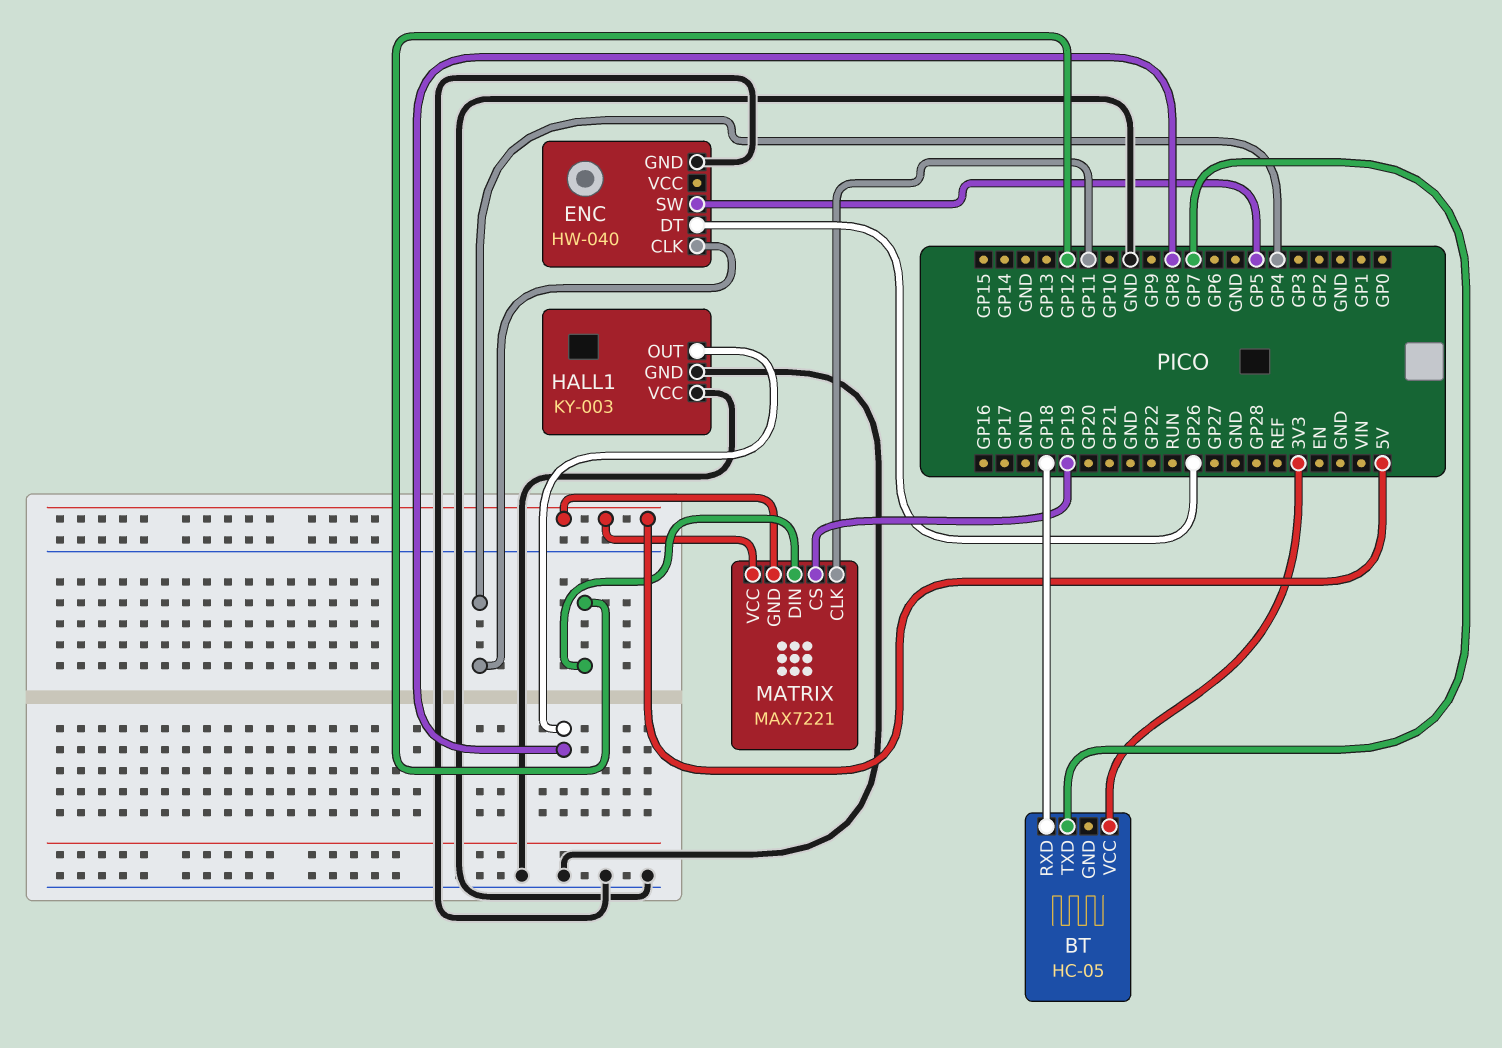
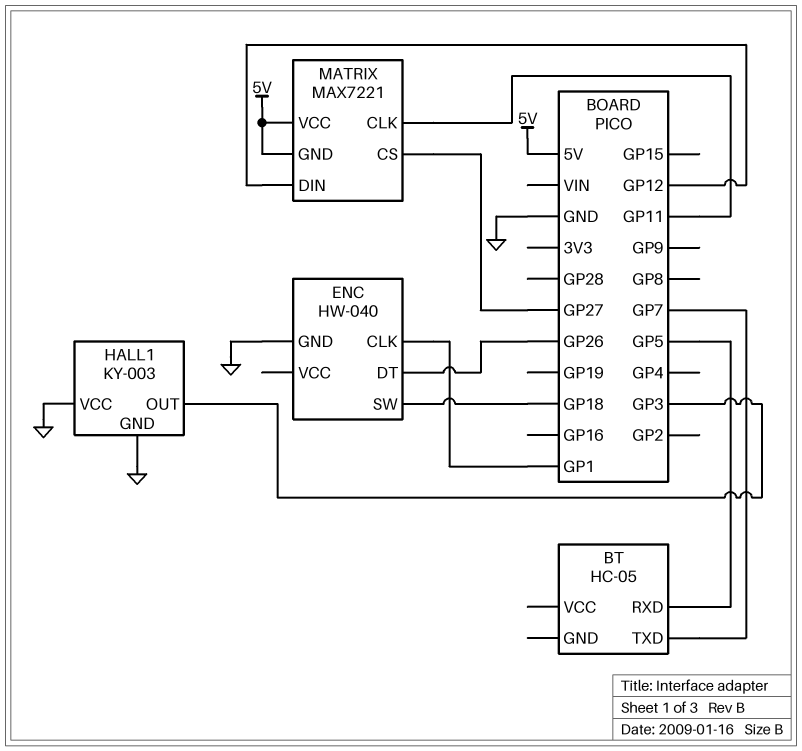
BT pin RXD: GP18 -> GP5
BT pin VCC: 3V3 -> none
ENC pin CLK: GP4 -> GP1
ENC pin SW: GP5 -> GP18
HALL1 pin OUT: GP8 -> GP3
MATRIX pin CS: GP19 -> GP27

